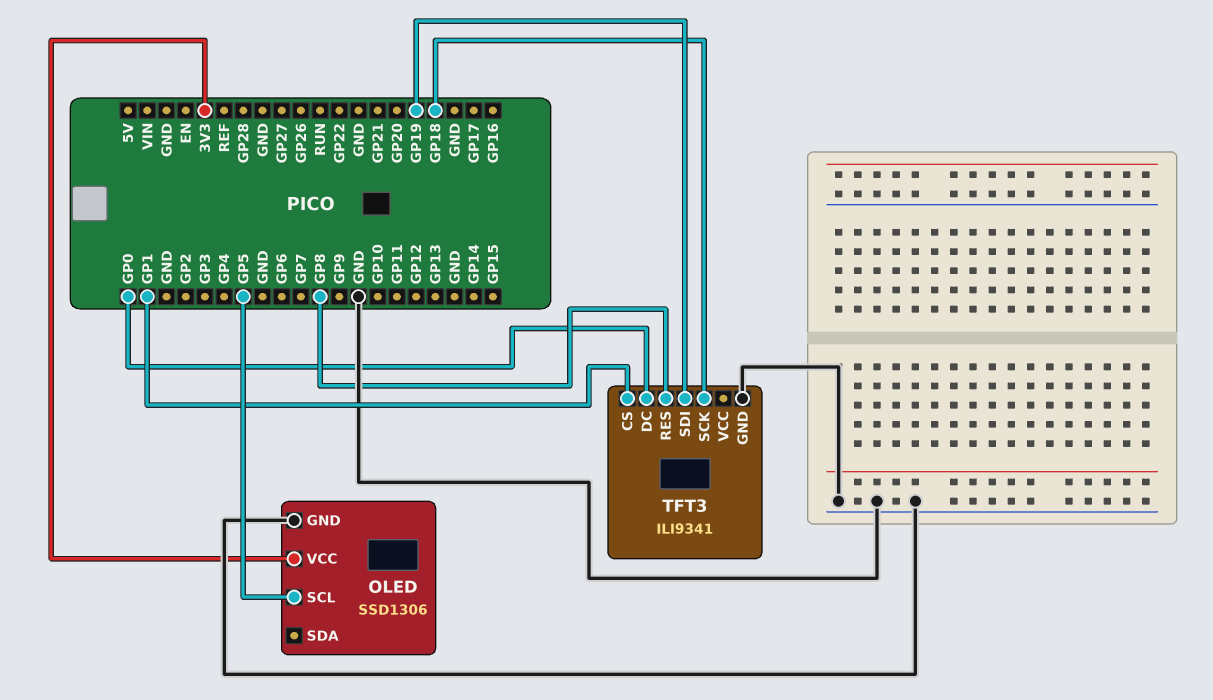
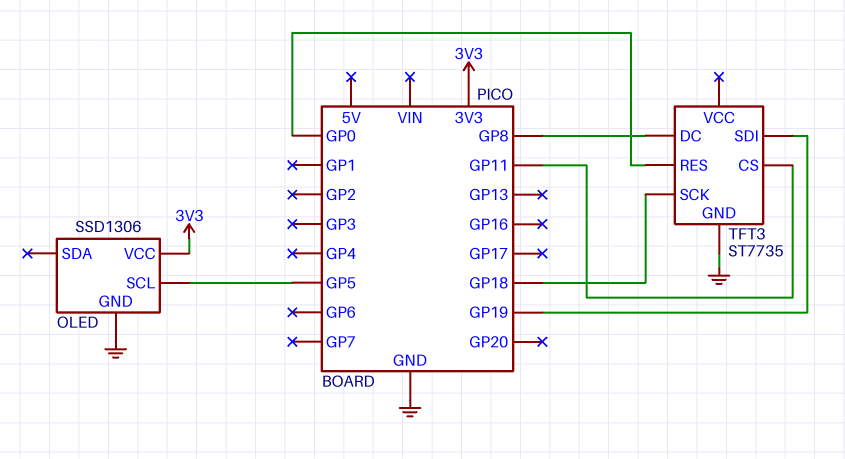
TFT3: ILI9341 -> ST7735
TFT3 pin CS: GP1 -> GP11
TFT3 pin DC: GP0 -> GP8
TFT3 pin RES: GP8 -> GP0

